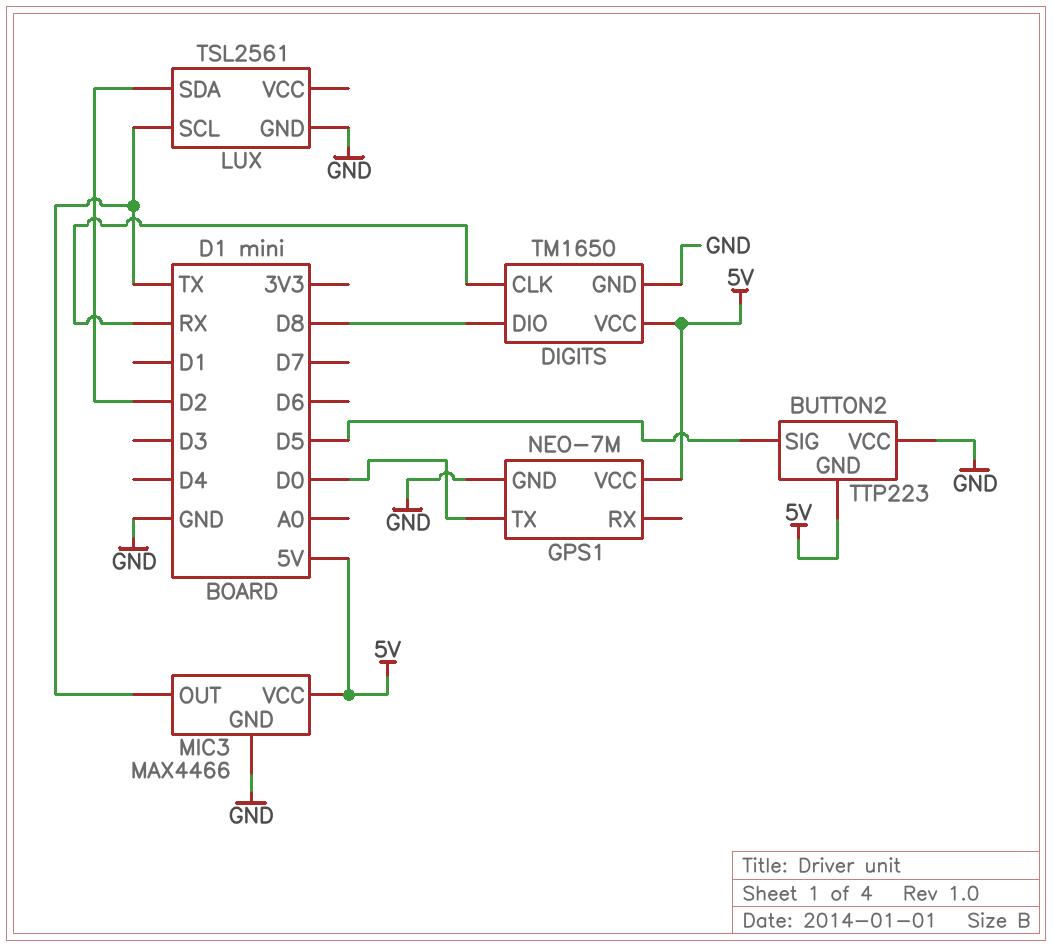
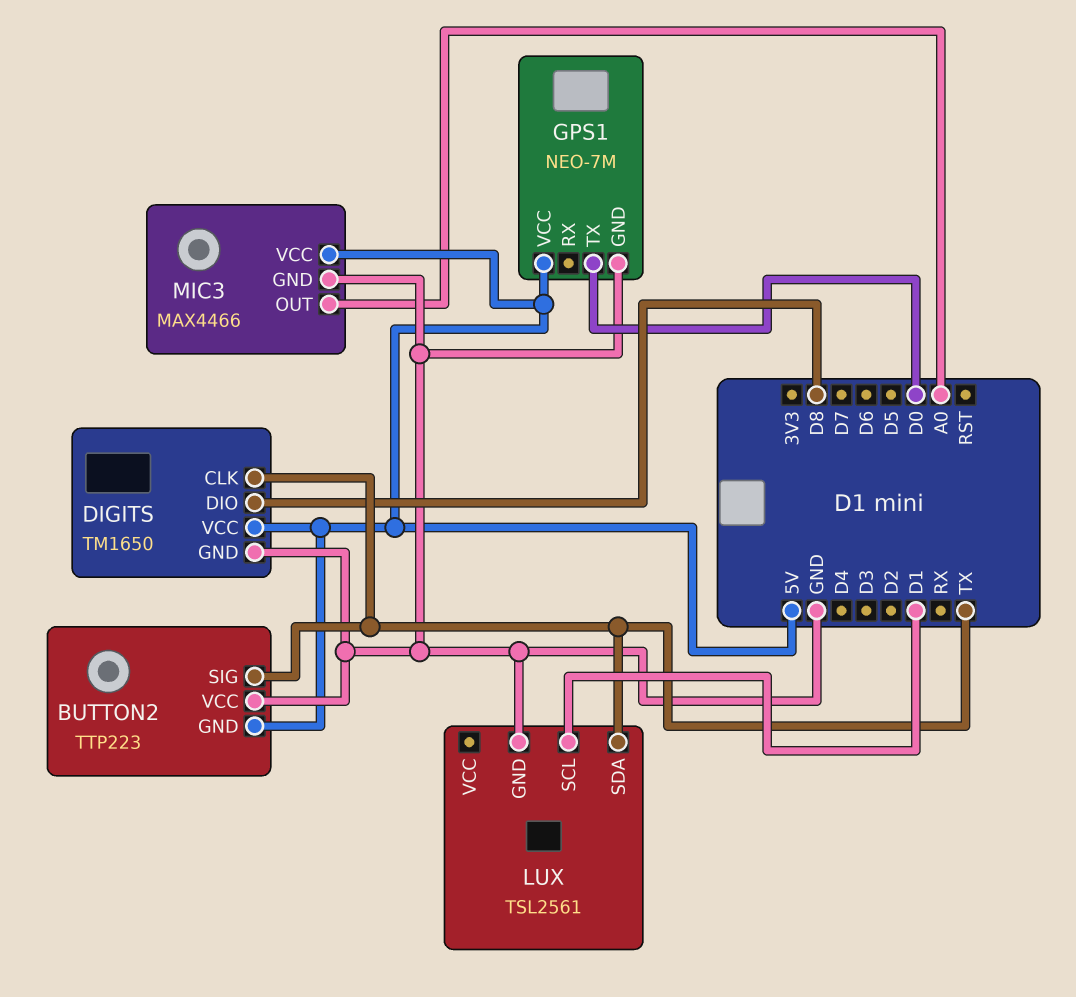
BUTTON2 pin SIG: D5 -> TX
DIGITS pin CLK: RX -> TX
LUX pin SCL: TX -> D1
LUX pin SDA: D2 -> TX
MIC3 pin OUT: TX -> A0

